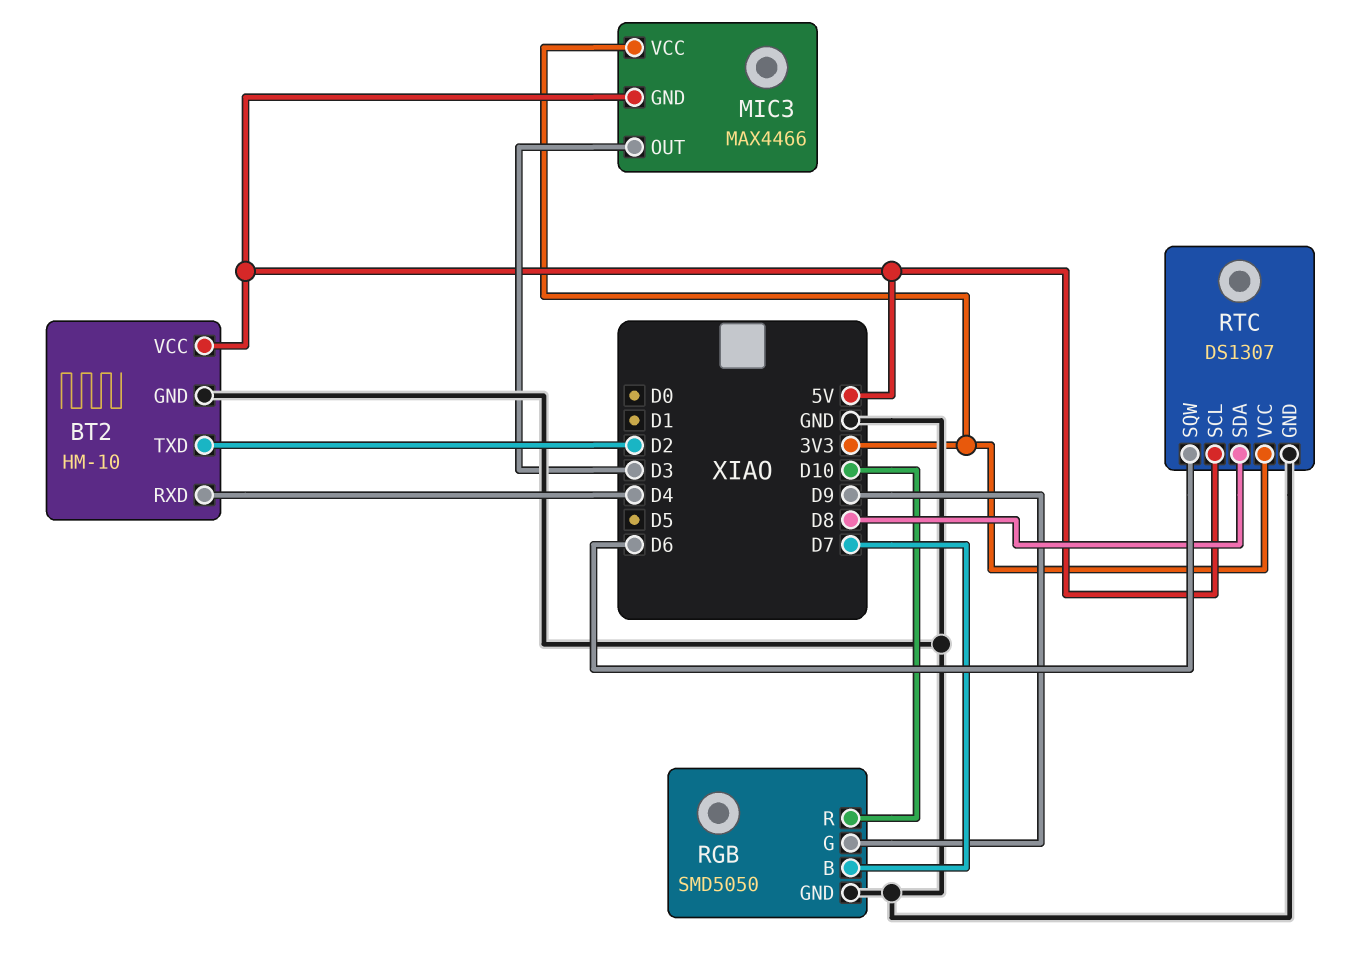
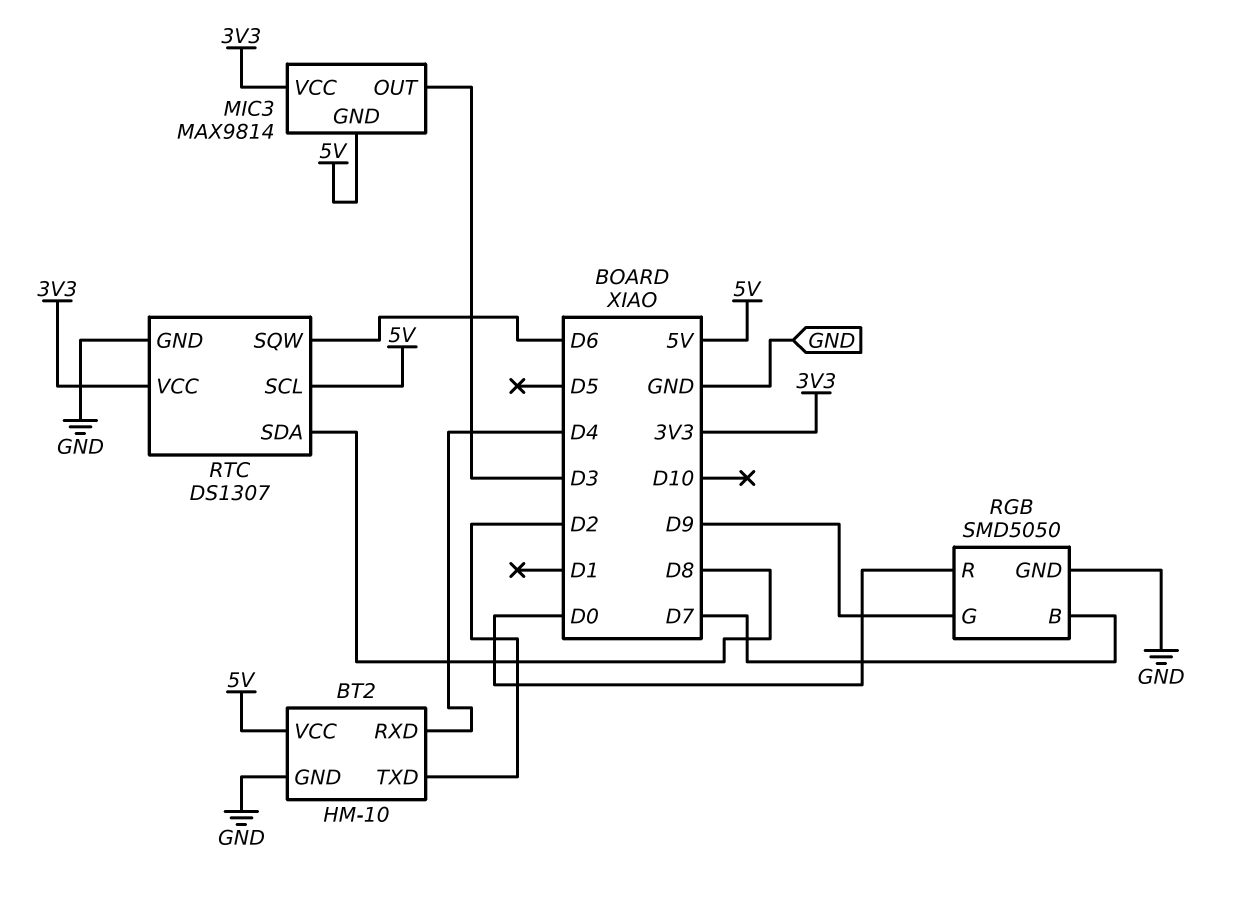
MIC3: MAX4466 -> MAX9814
RGB pin R: D10 -> D0

